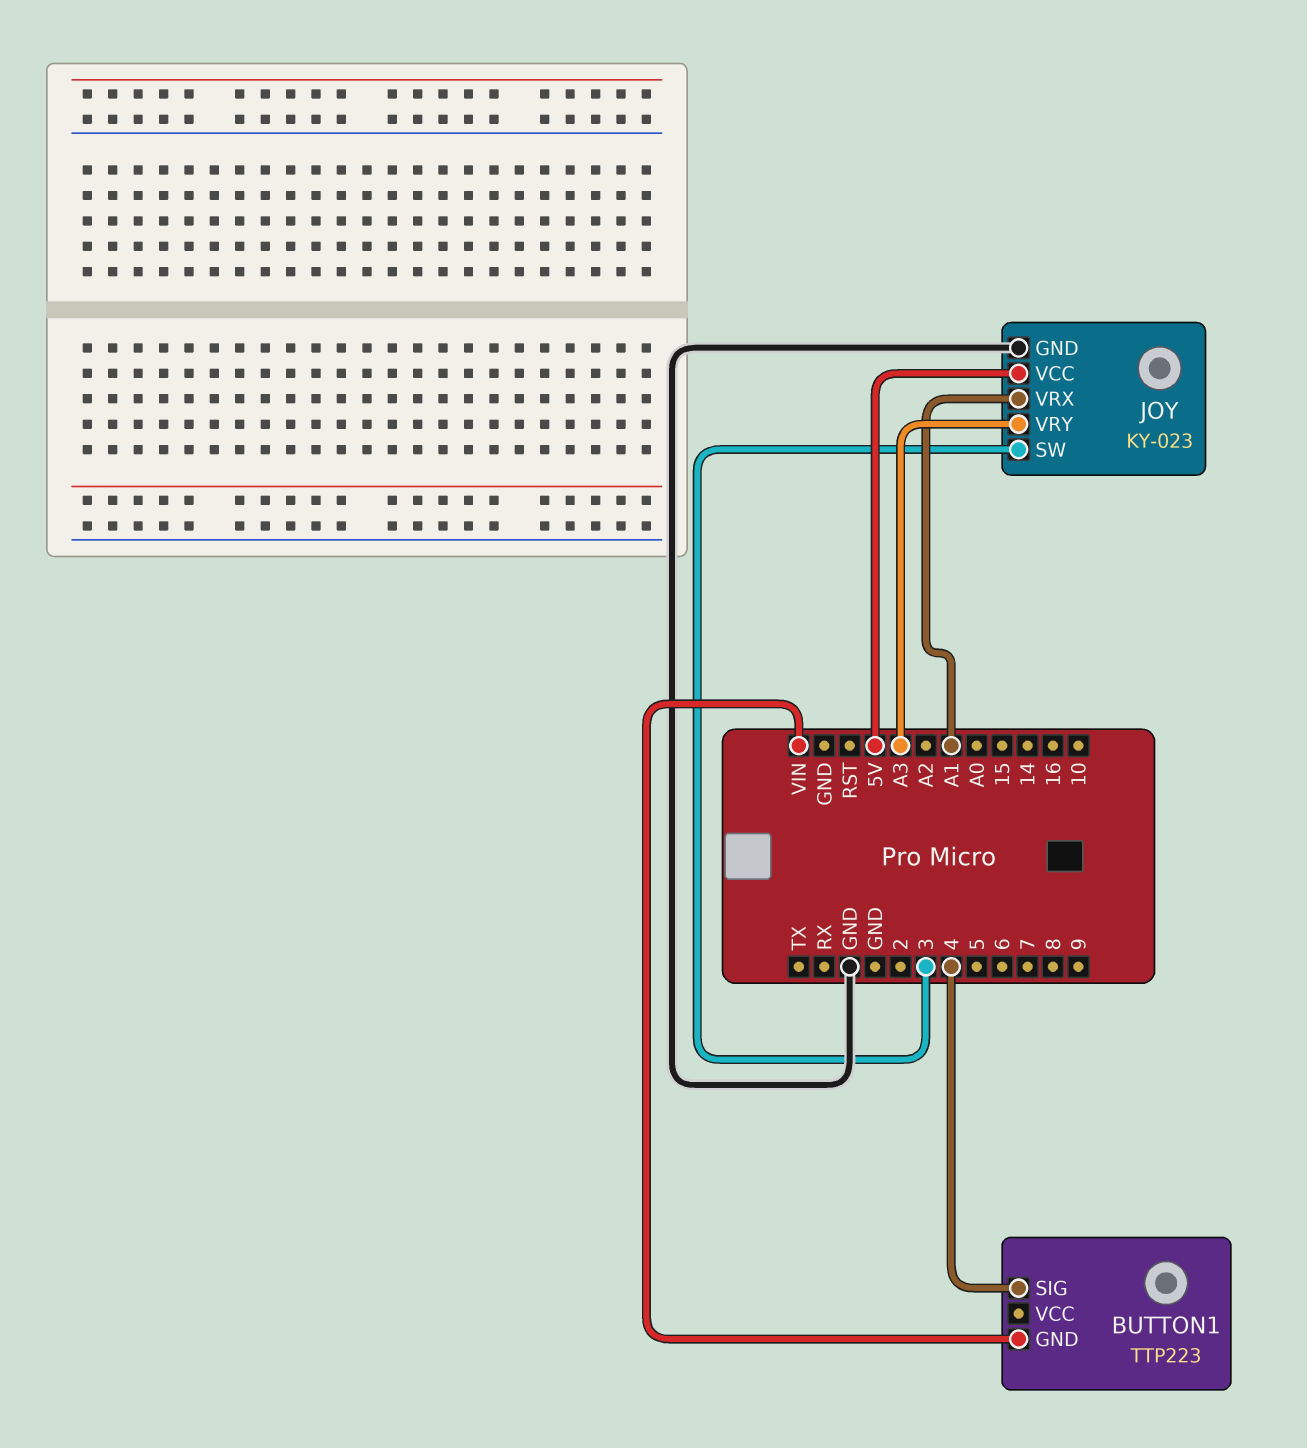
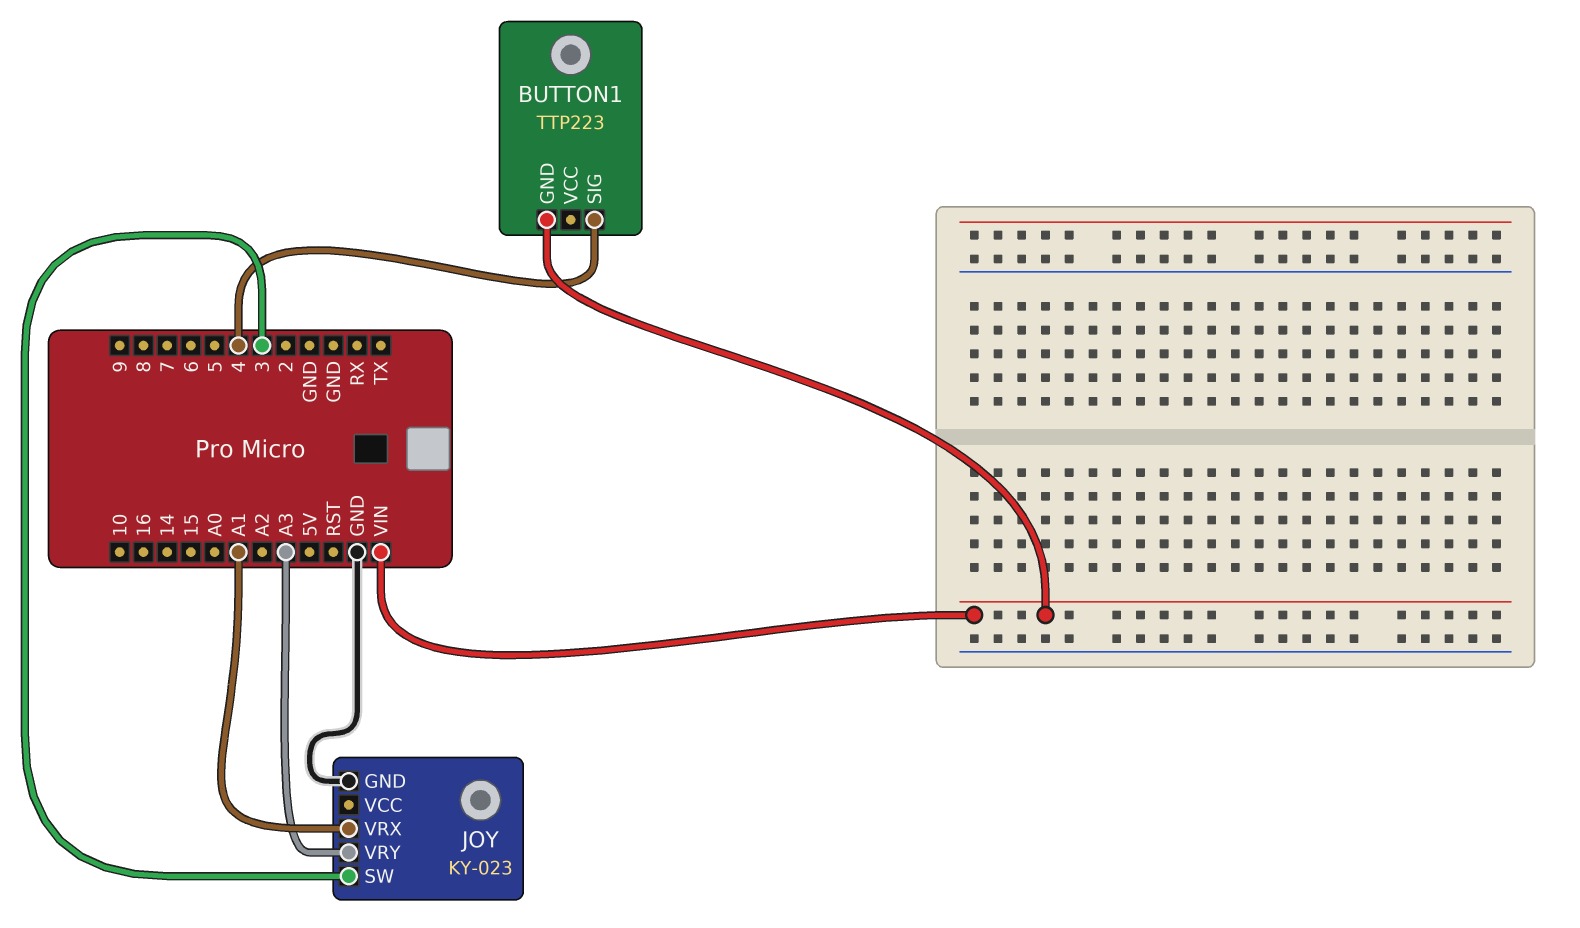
JOY pin VCC: 5V -> none

